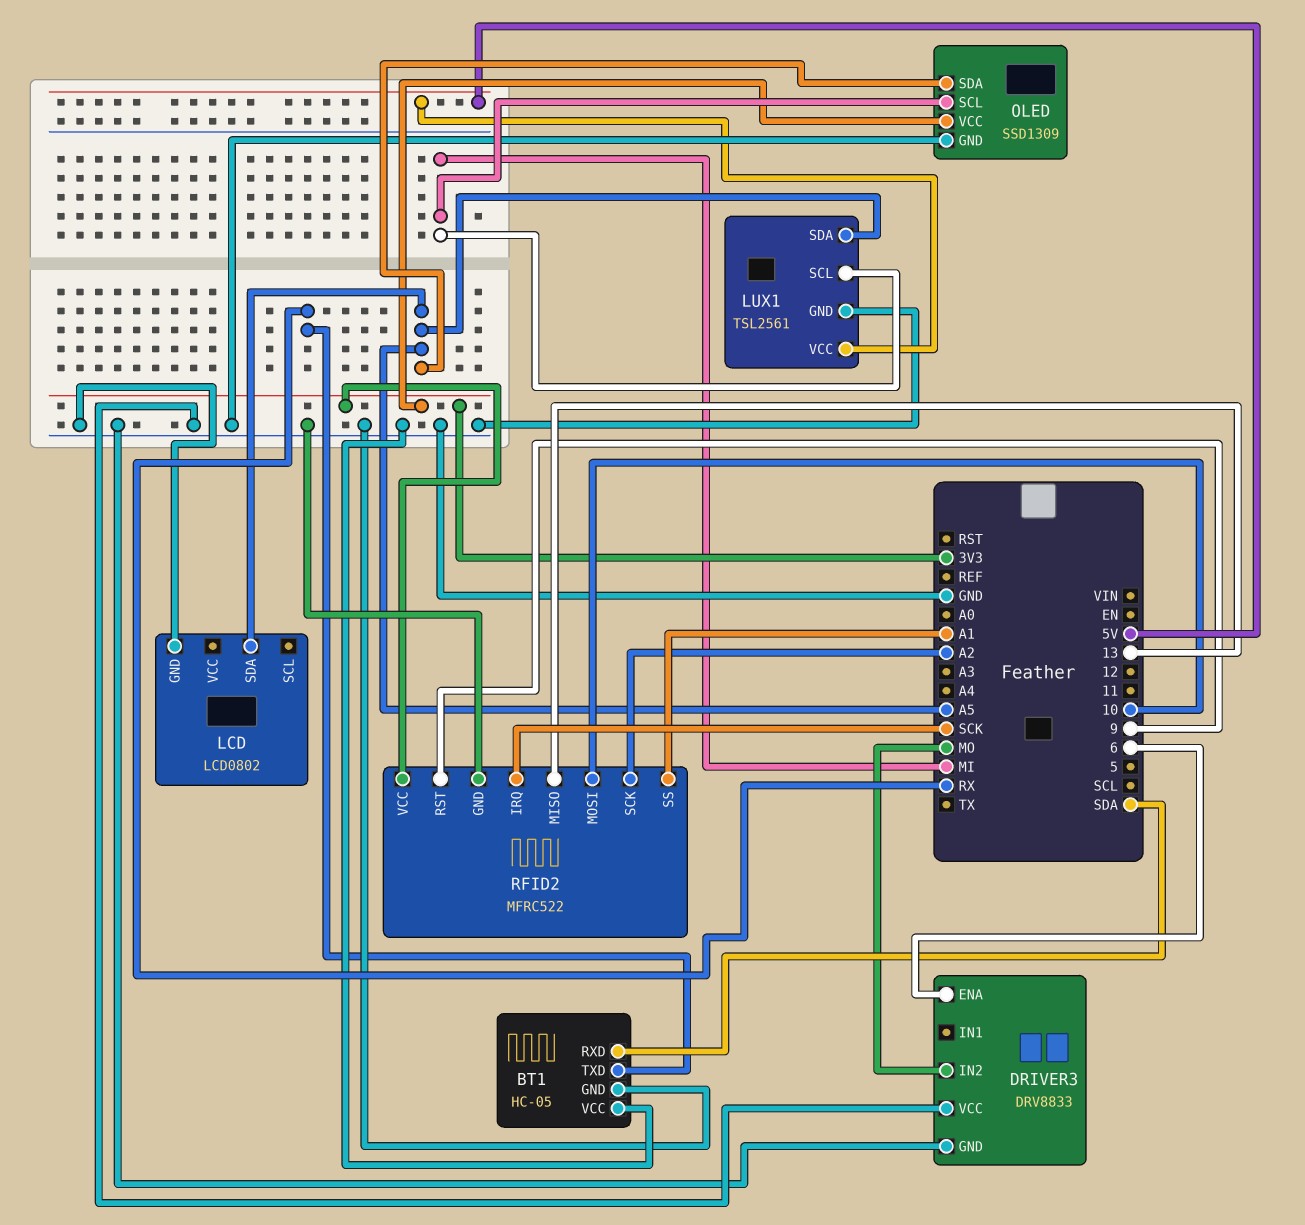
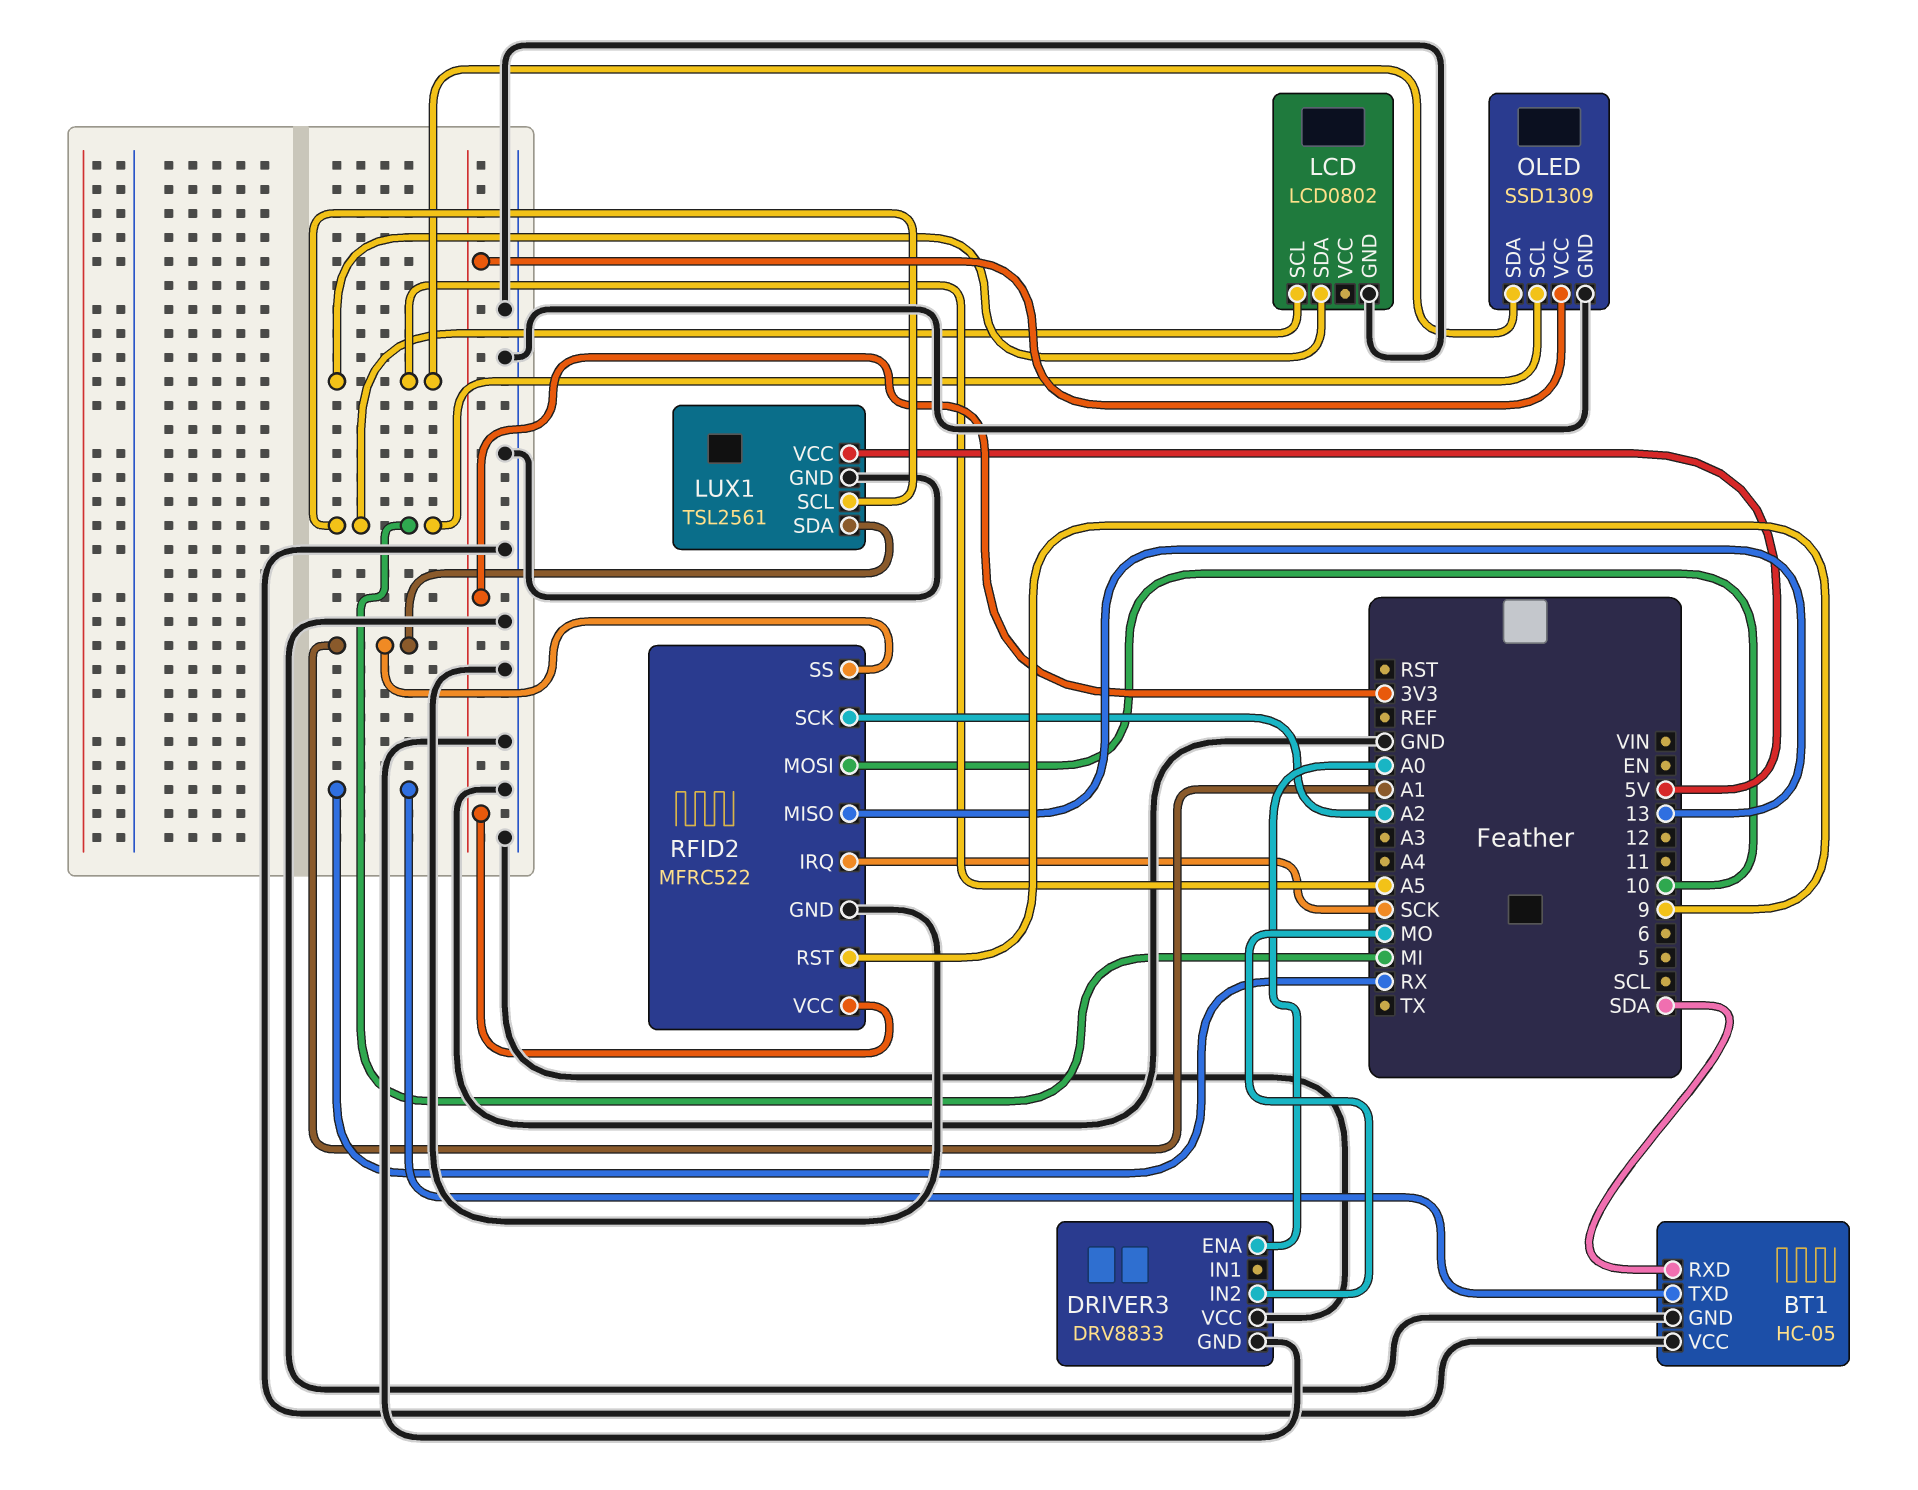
DRIVER3 pin ENA: 6 -> A0
LCD pin SCL: none -> MI
LUX1 pin SDA: A5 -> A1

